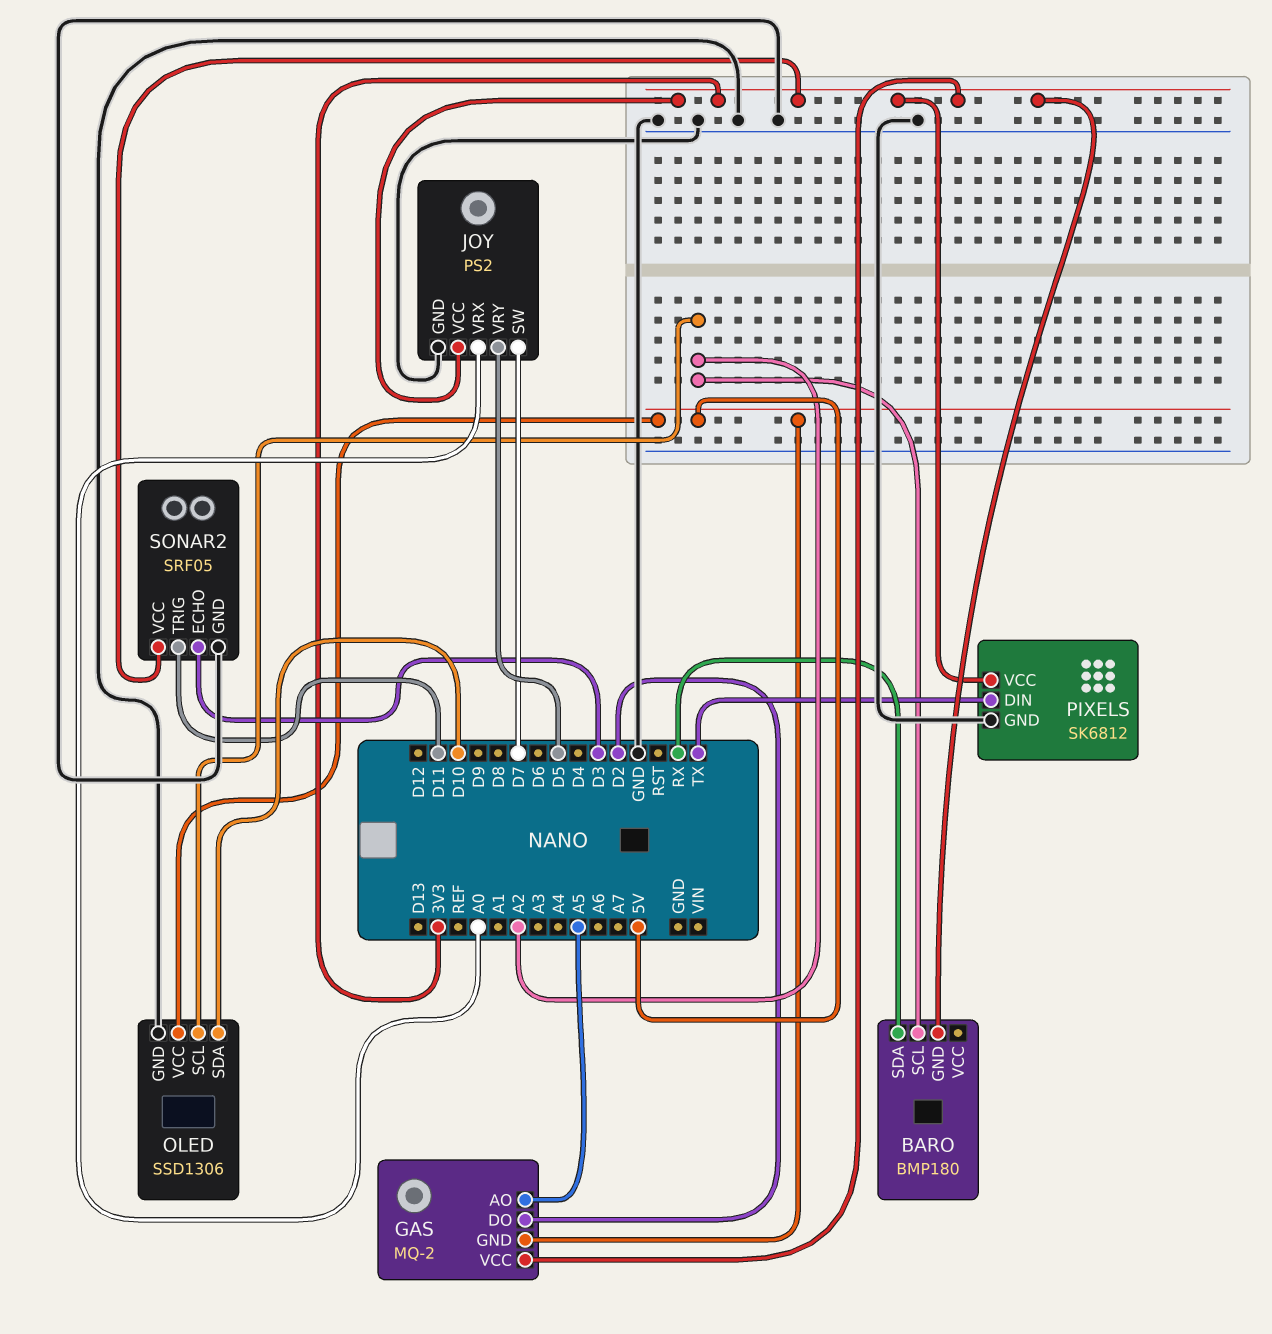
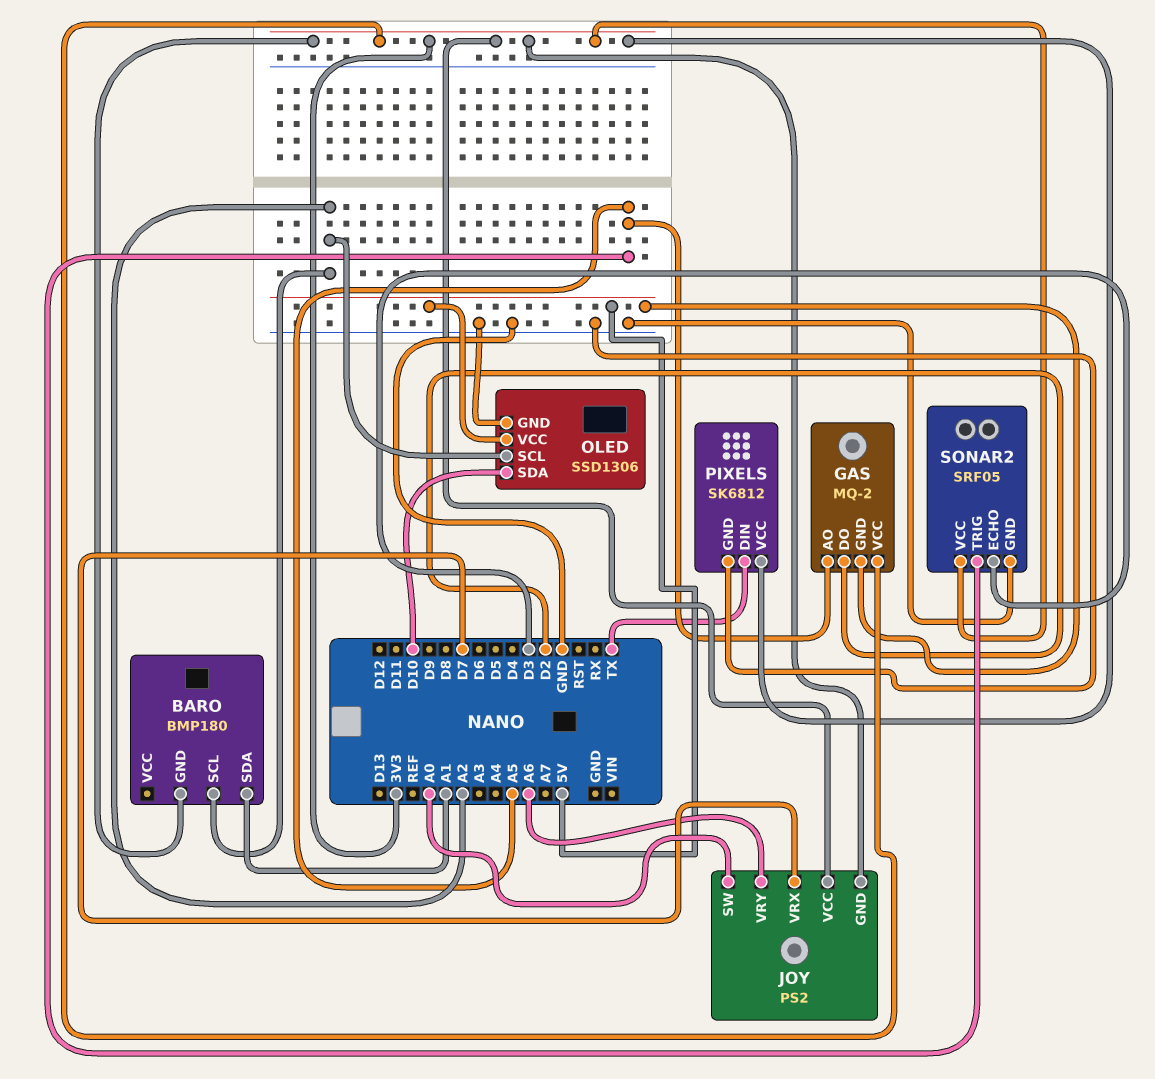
BARO pin SDA: RX -> A1
JOY pin GND: GND -> 3V3
JOY pin SW: D7 -> A0
JOY pin VRX: A0 -> D7
JOY pin VRY: D5 -> A6
SONAR2 pin TRIG: D11 -> A5

